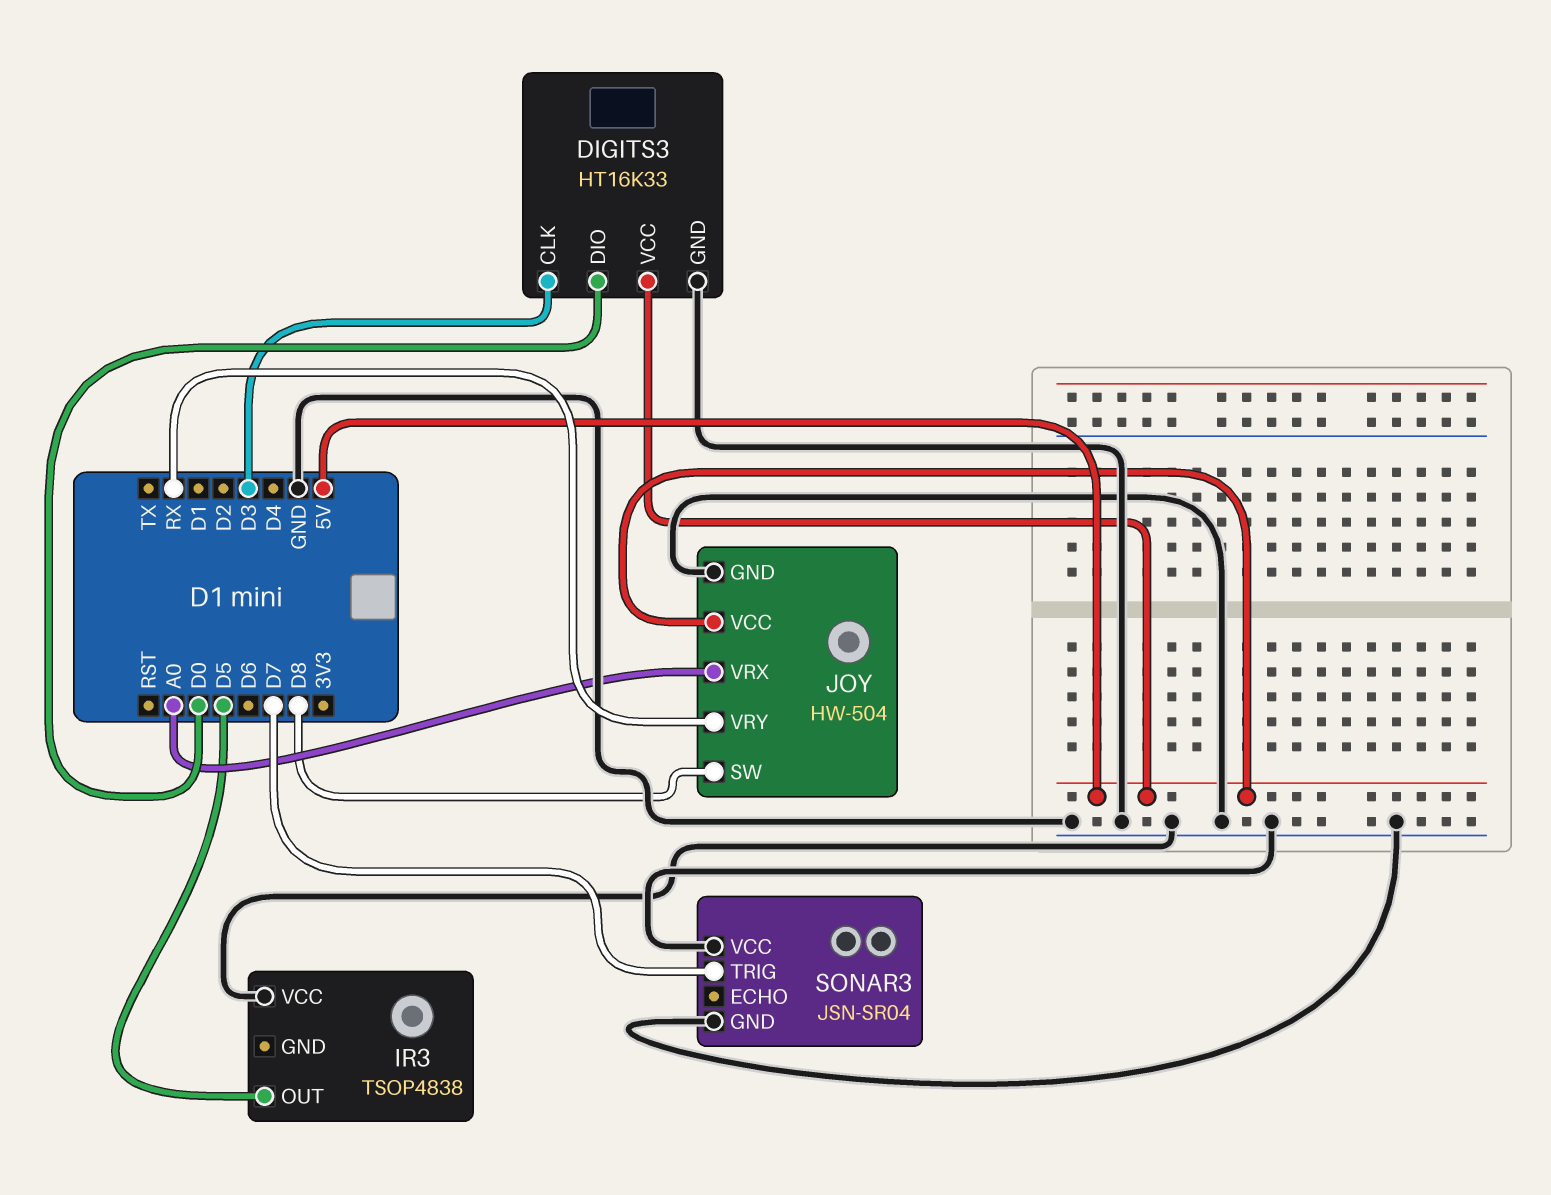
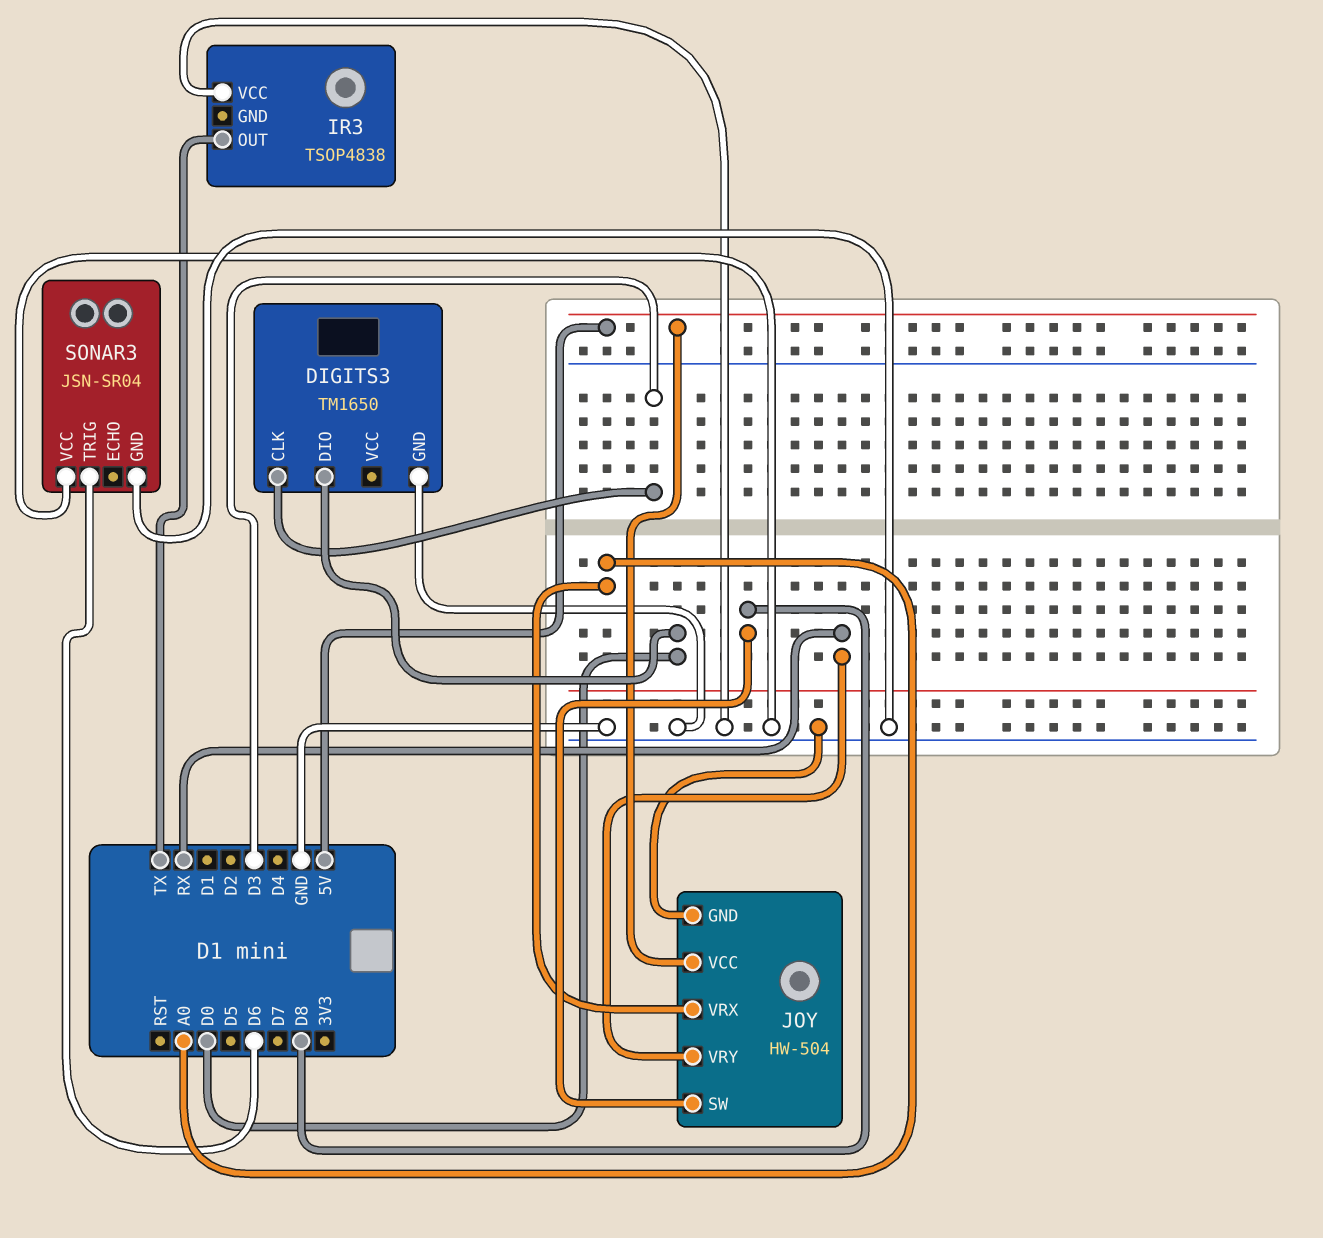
DIGITS3: HT16K33 -> TM1650
DIGITS3 pin VCC: 5V -> none
IR3 pin OUT: D5 -> TX
SONAR3 pin TRIG: D7 -> D6

